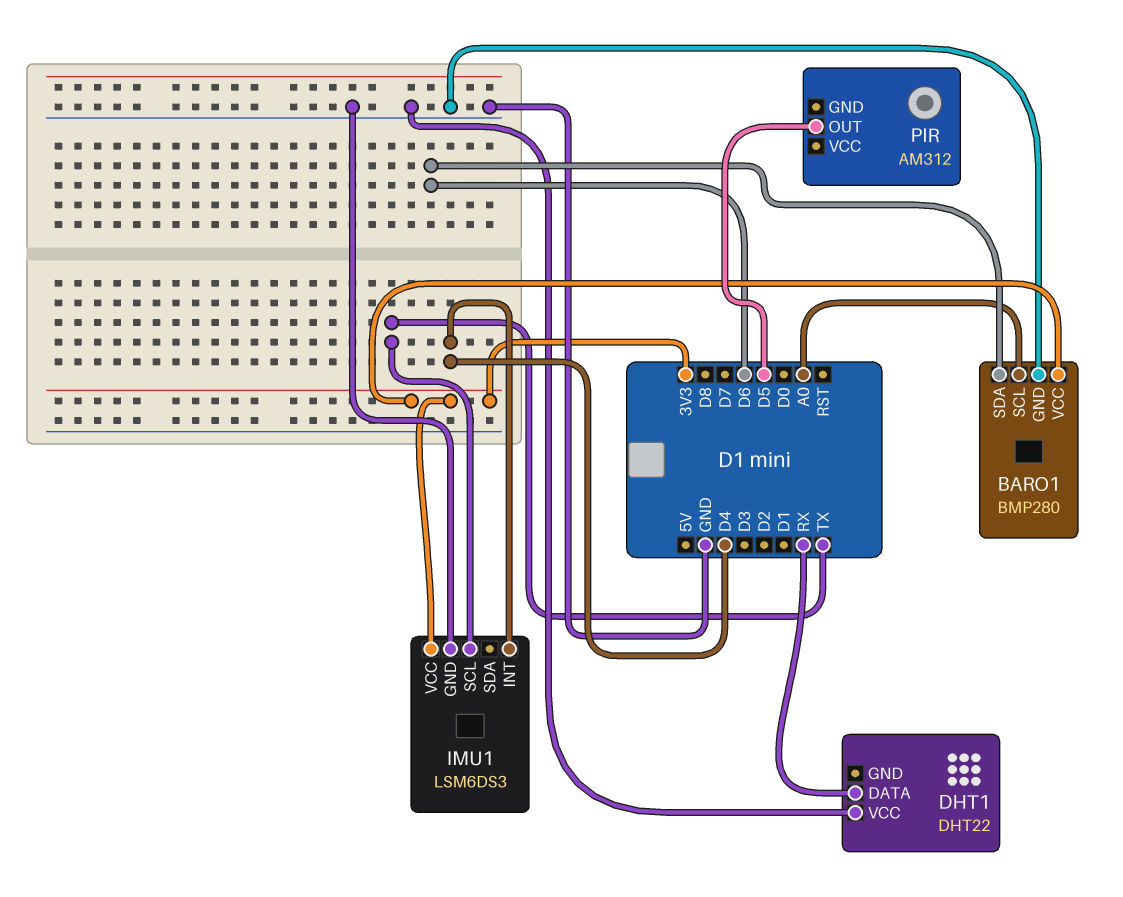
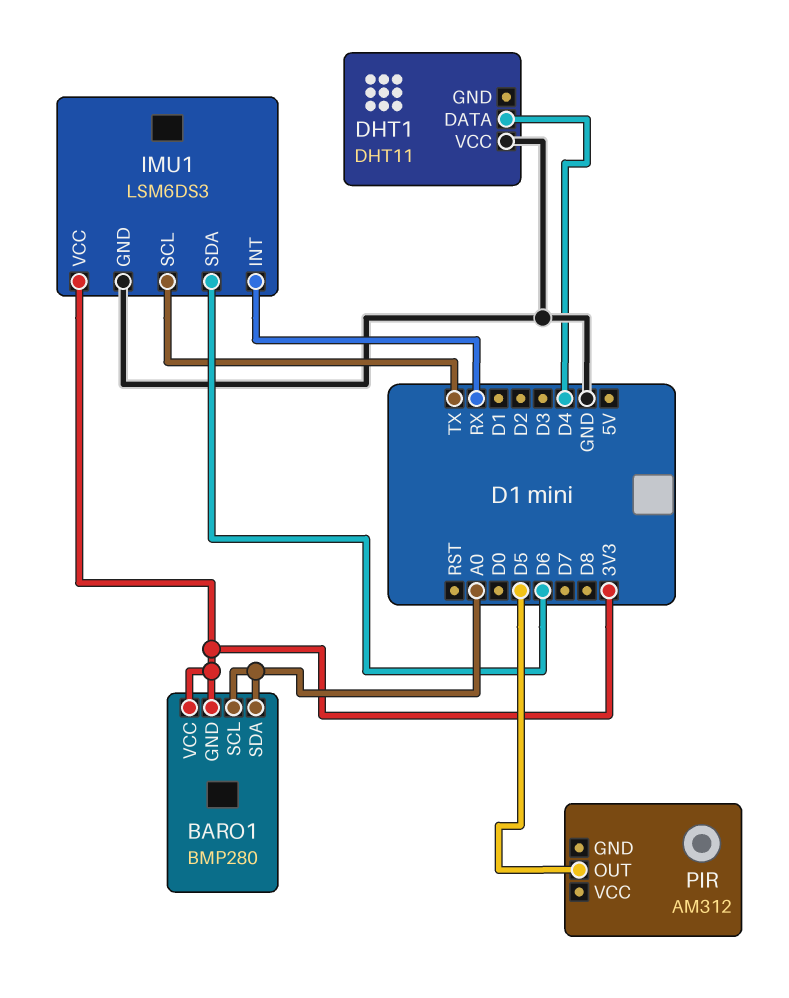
BARO1 pin GND: GND -> 3V3
BARO1 pin SDA: D6 -> A0
DHT1: DHT22 -> DHT11
DHT1 pin DATA: RX -> D4
IMU1 pin INT: D4 -> RX
IMU1 pin SDA: none -> D6

